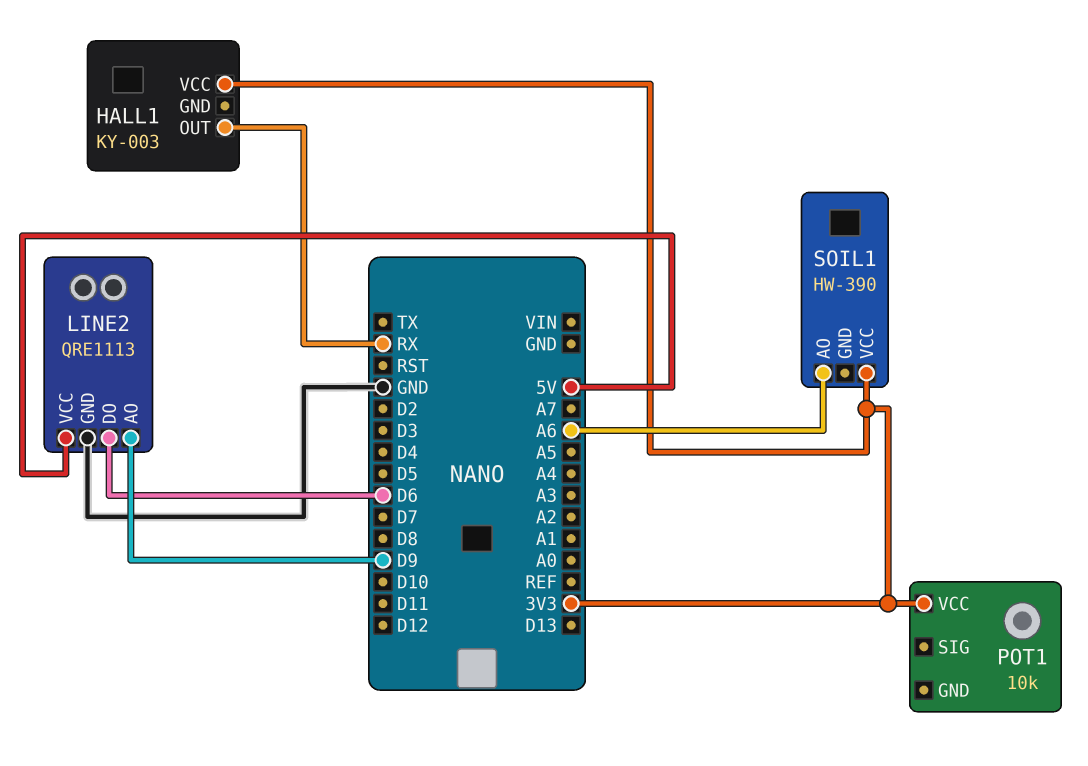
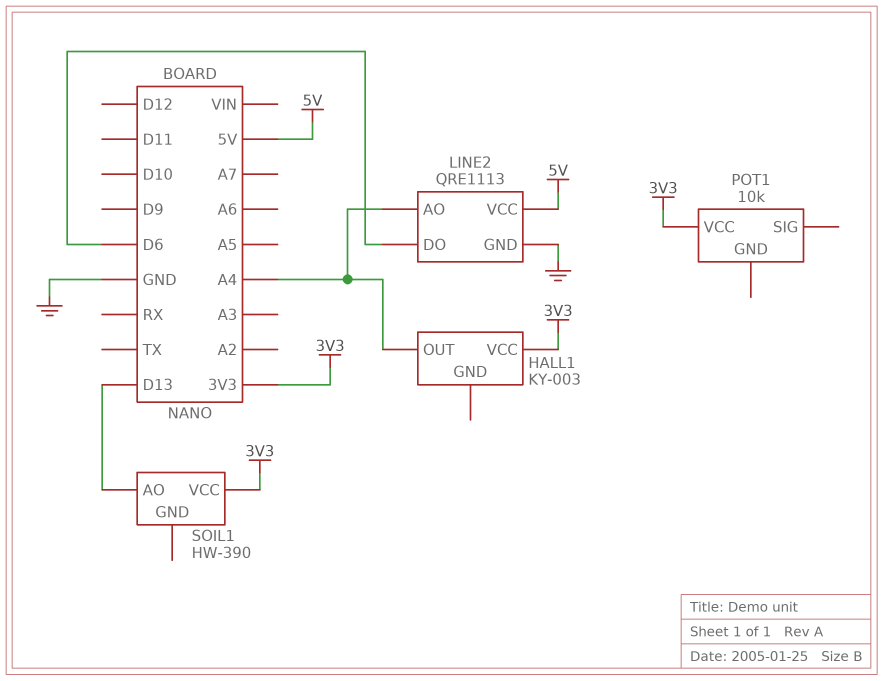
HALL1 pin OUT: RX -> A4
LINE2 pin AO: D9 -> A4
SOIL1 pin AO: A6 -> D13

